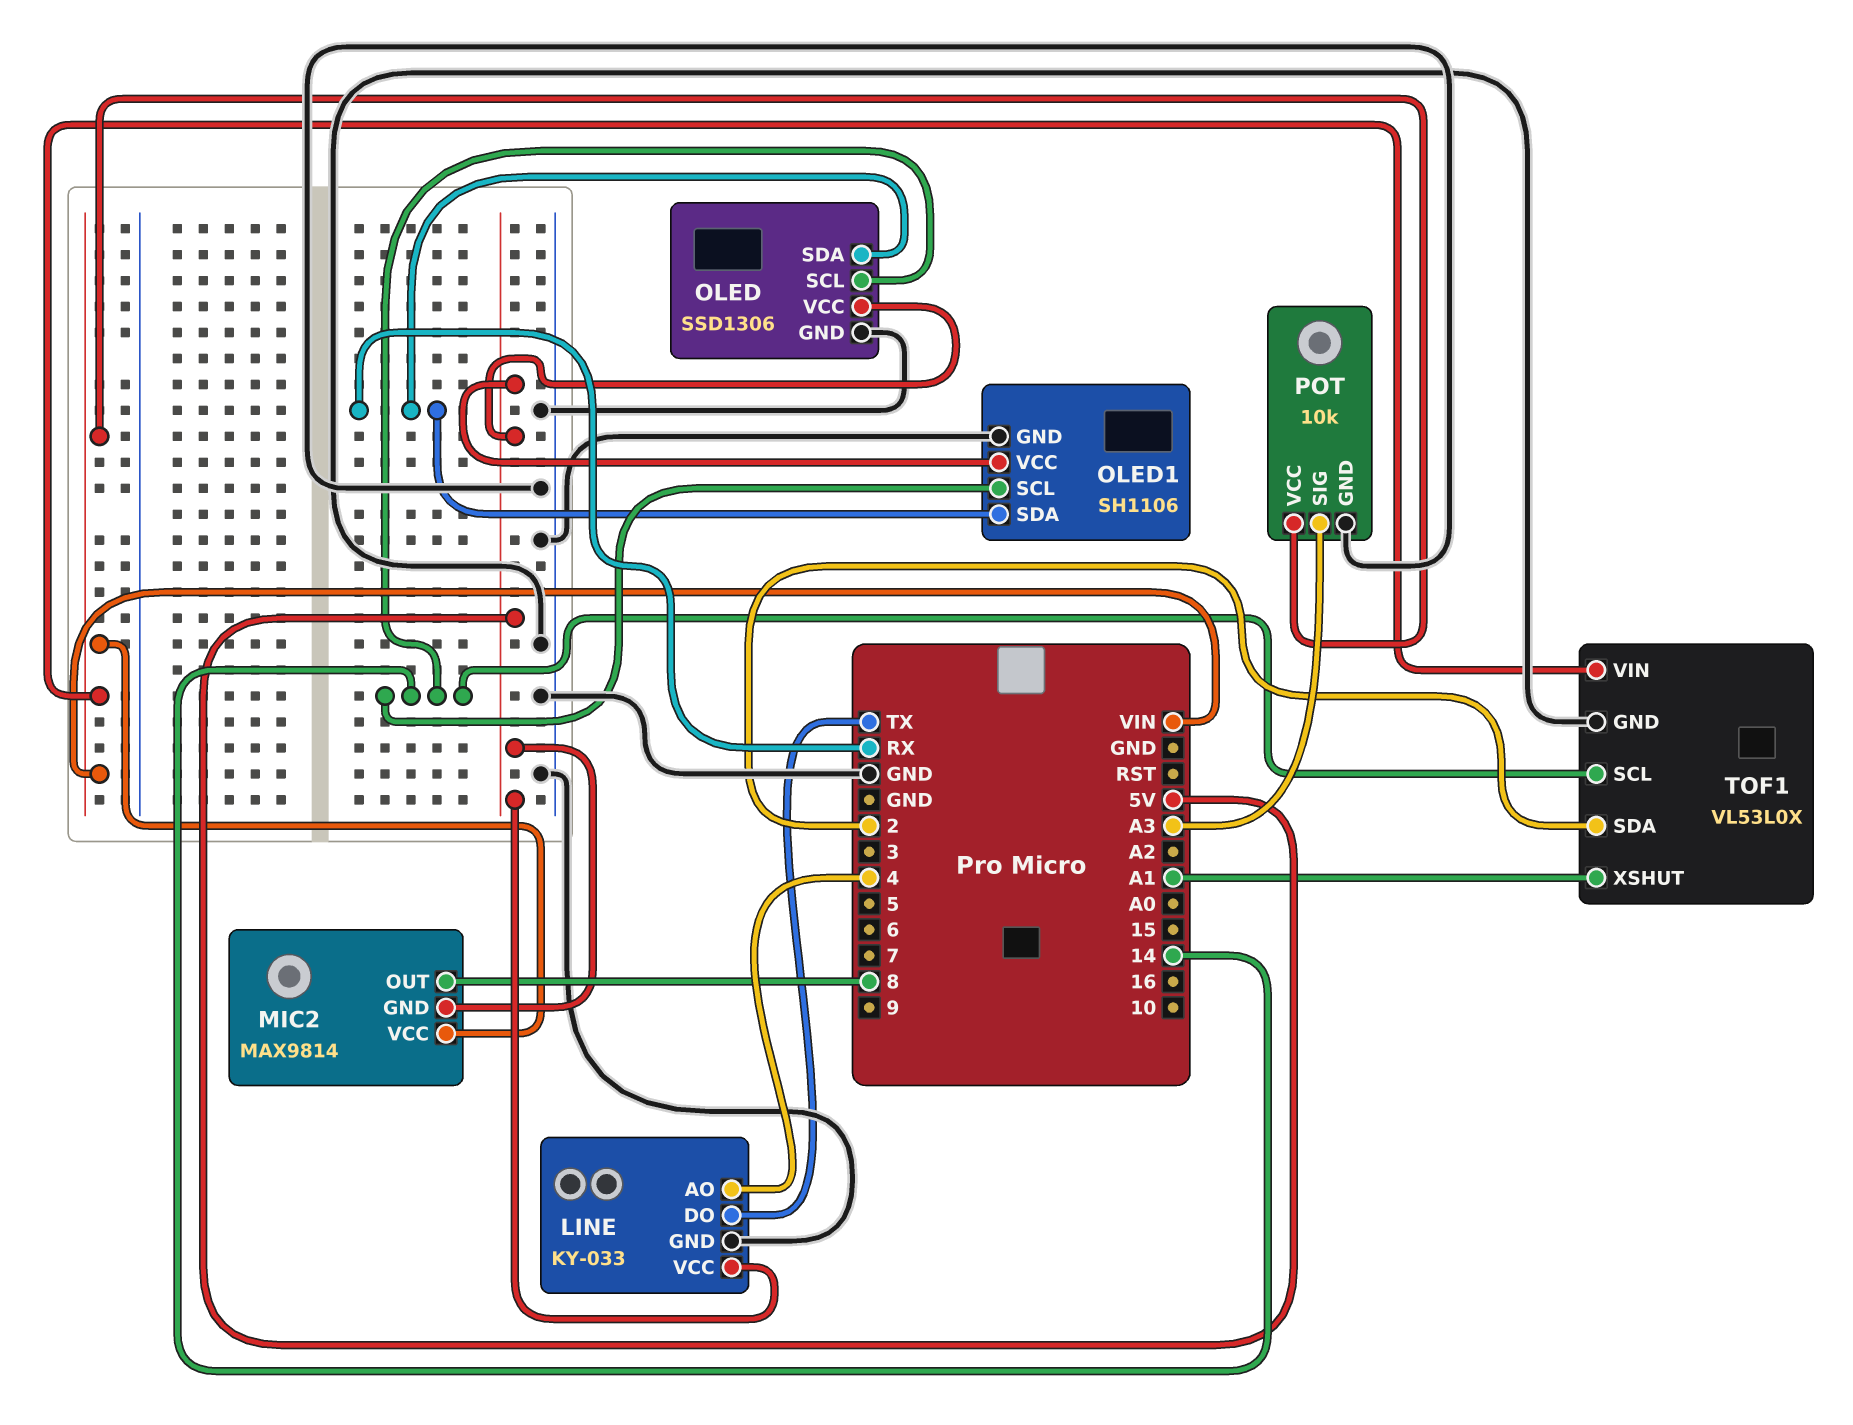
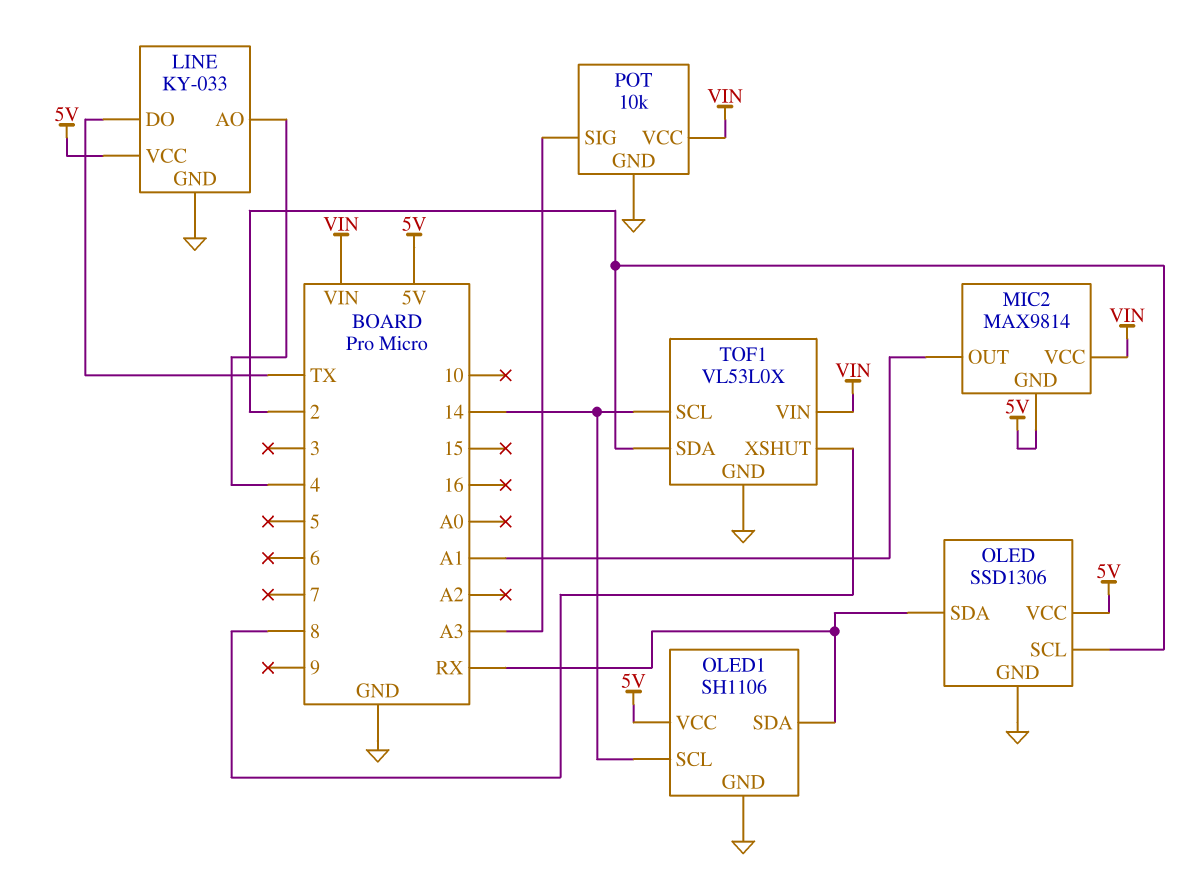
MIC2 pin OUT: 8 -> A1
OLED pin SCL: 14 -> 2
TOF1 pin XSHUT: A1 -> 8

